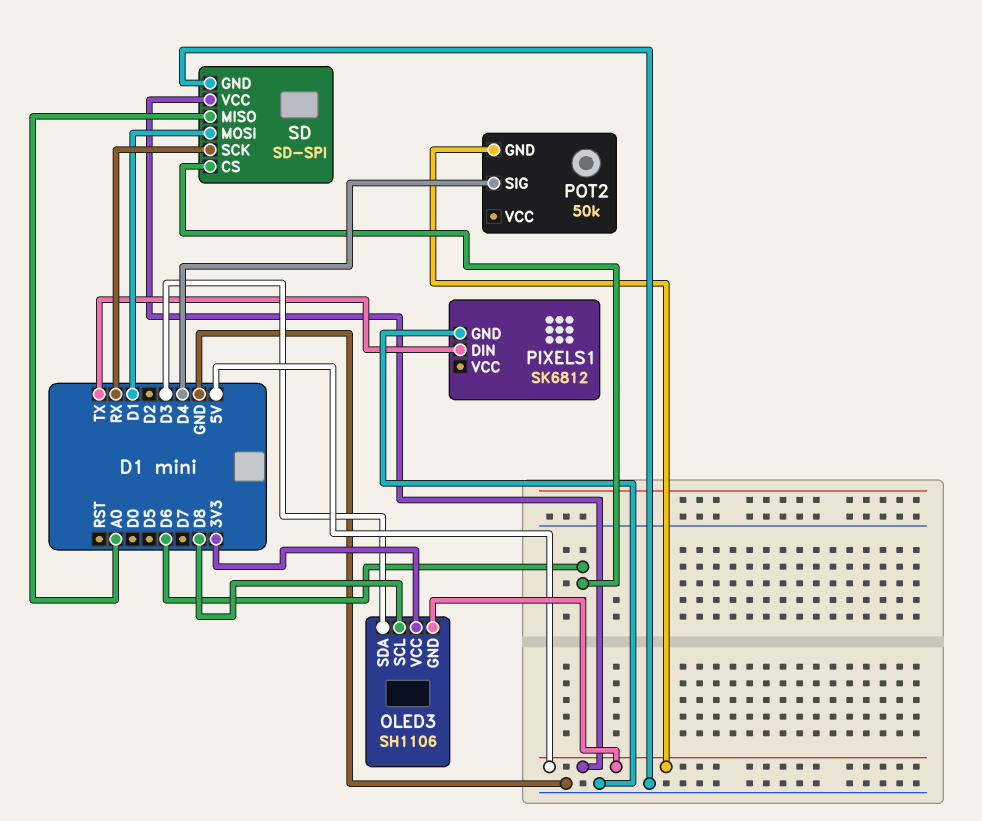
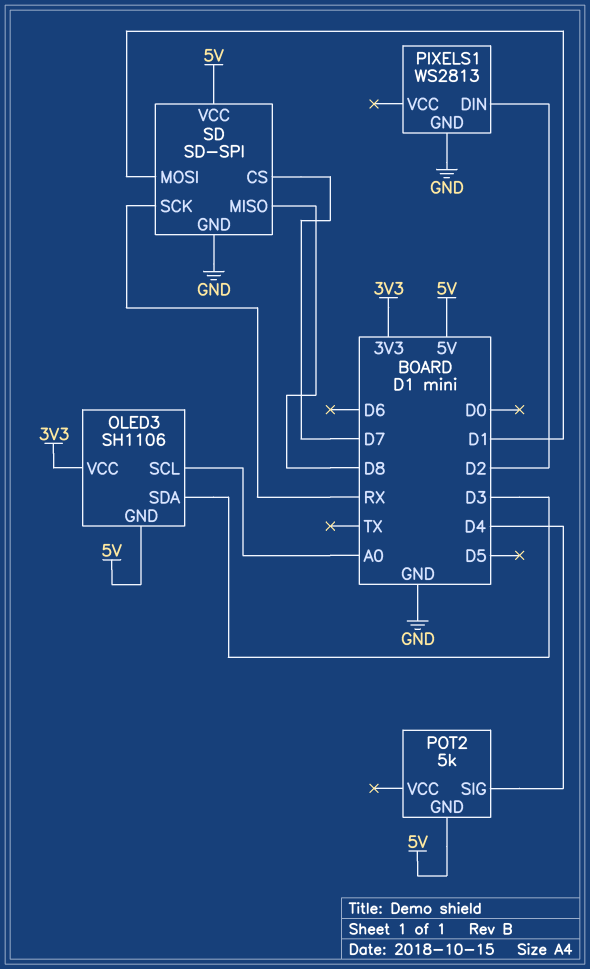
OLED3 pin SCL: D8 -> A0
PIXELS1: SK6812 -> WS2813
PIXELS1 pin DIN: TX -> D2
POT2: 50k -> 5k
SD pin CS: D6 -> D7
SD pin MISO: A0 -> D8

